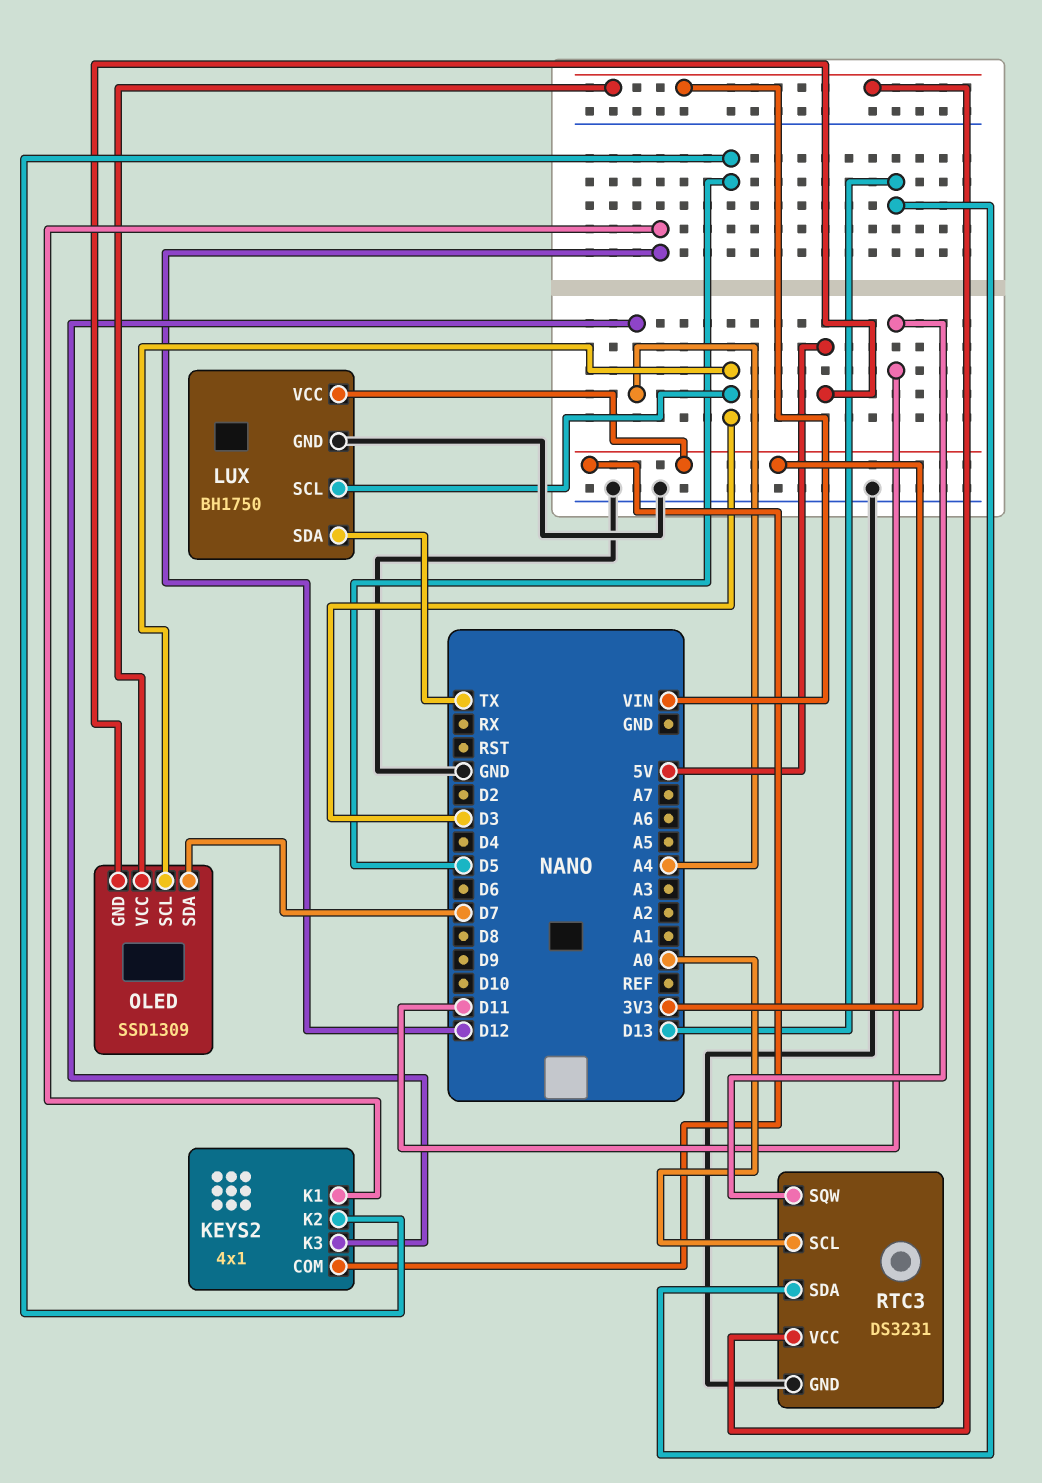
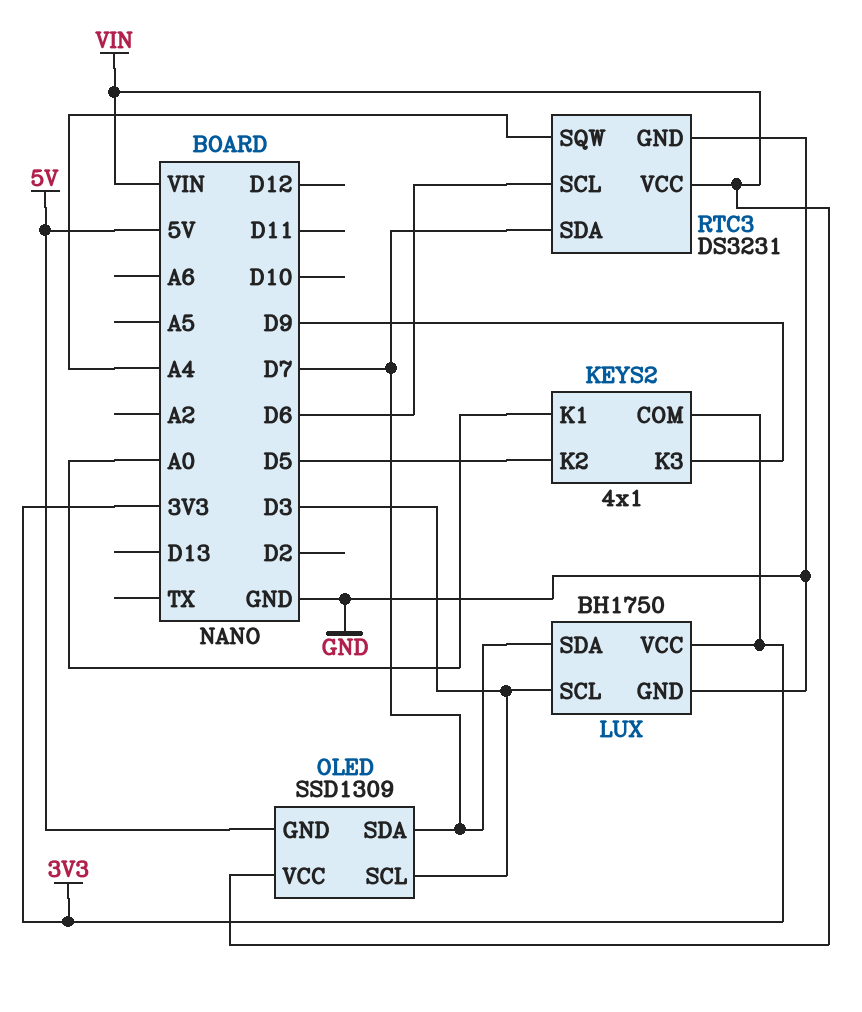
KEYS2 pin K1: D12 -> A0
KEYS2 pin K3: A4 -> D9
LUX pin SDA: TX -> D7
RTC3 pin SCL: A0 -> D6
RTC3 pin SDA: D13 -> D7
RTC3 pin SQW: D11 -> A4

